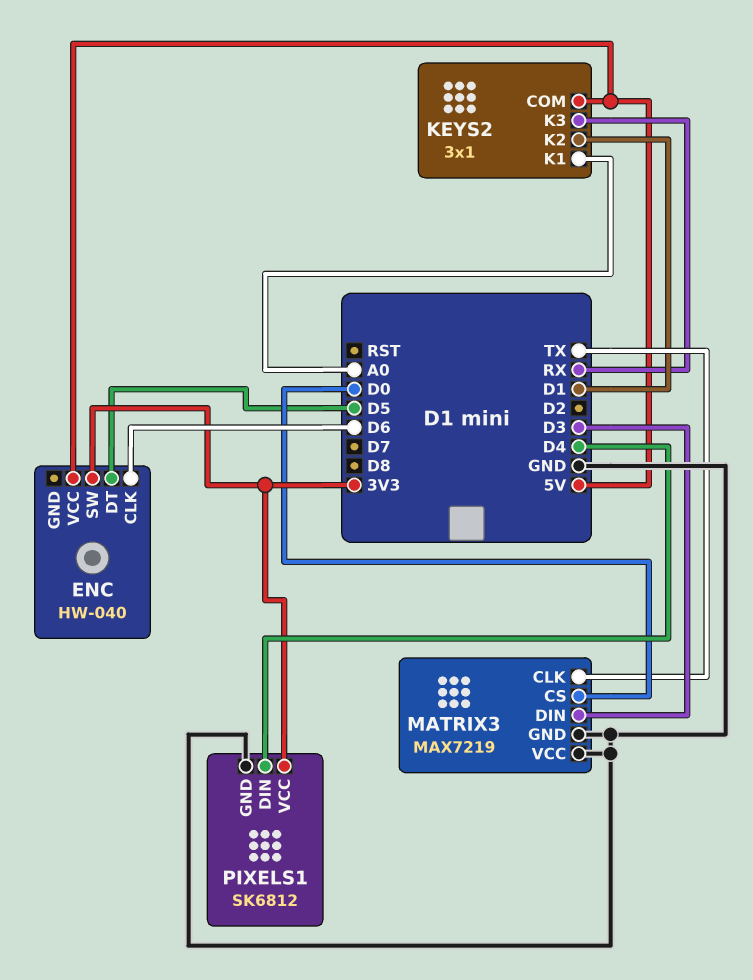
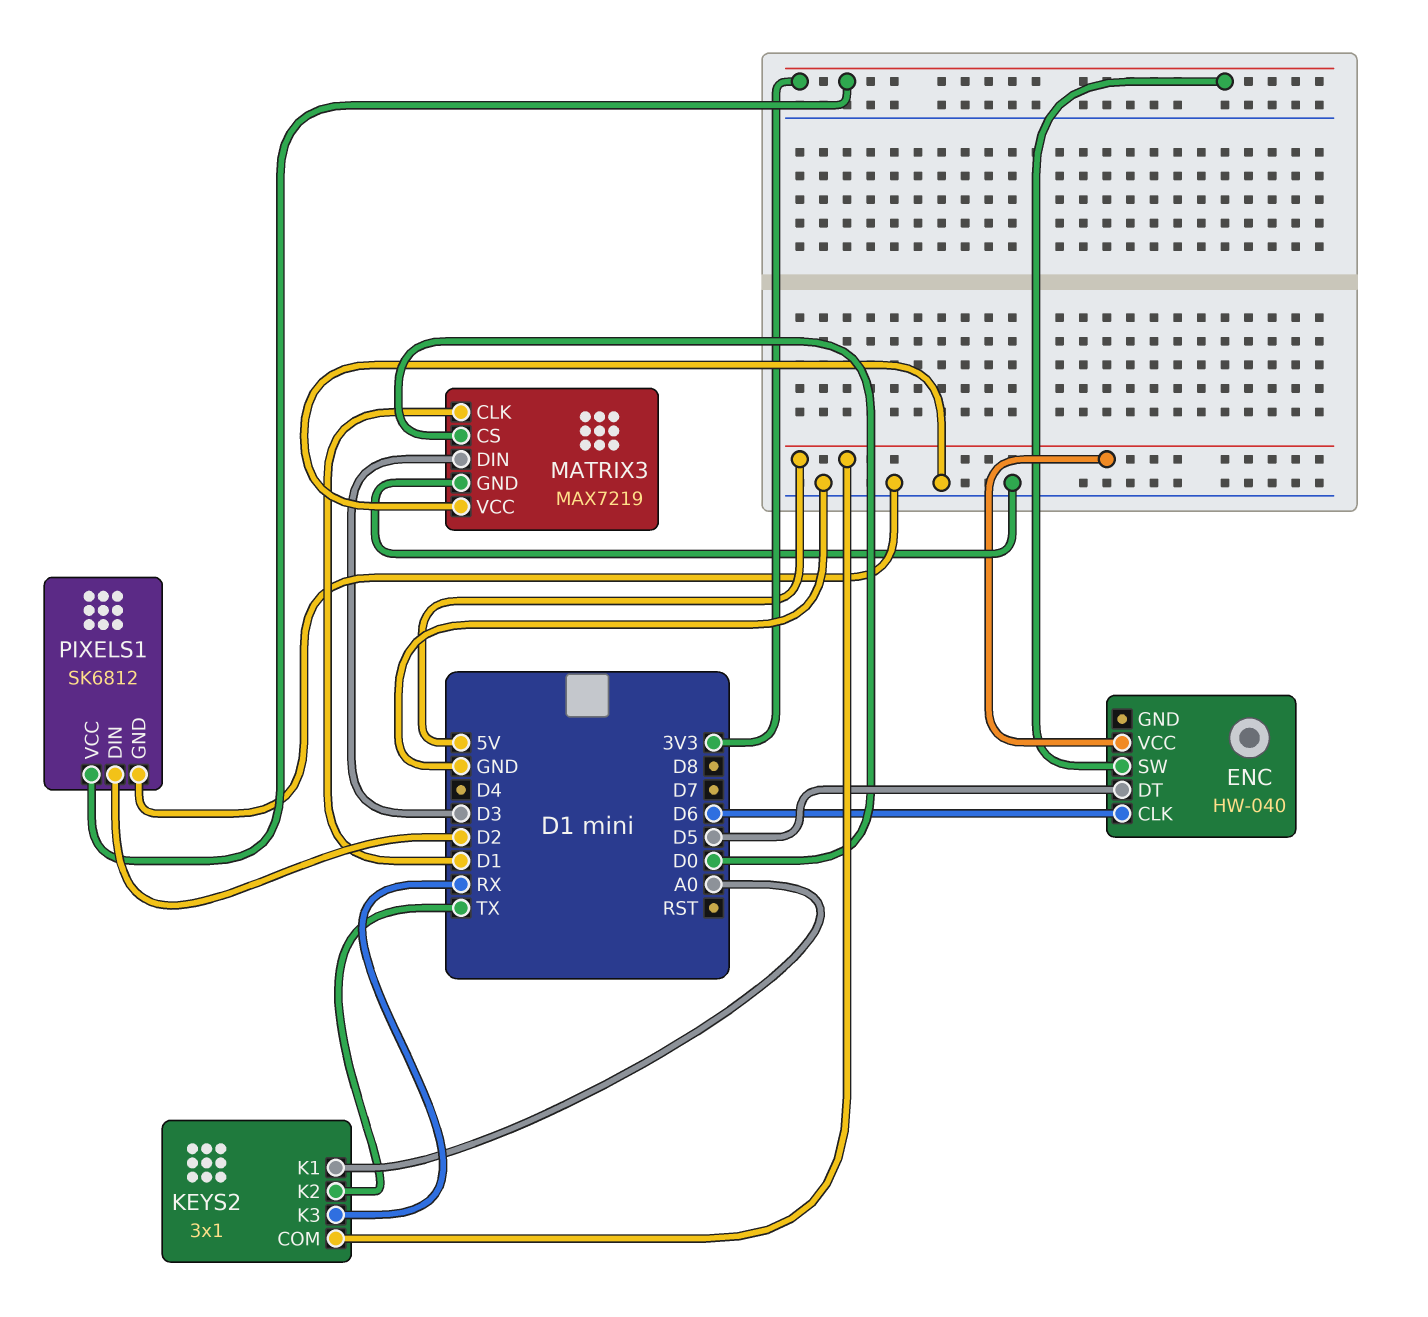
KEYS2 pin K2: D1 -> TX
MATRIX3 pin CLK: TX -> D1
PIXELS1 pin DIN: D4 -> D2

